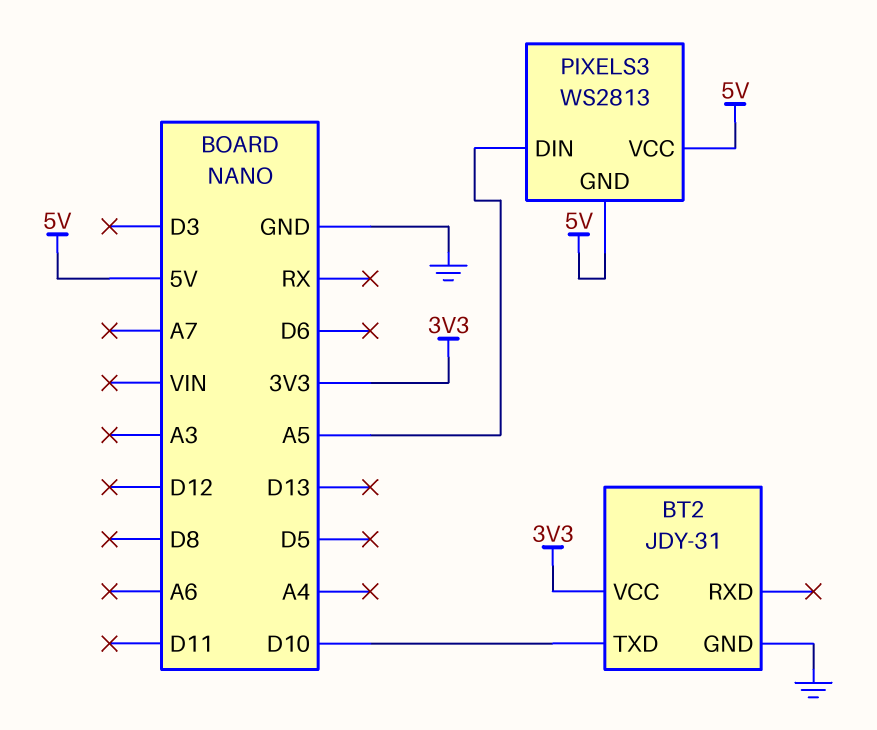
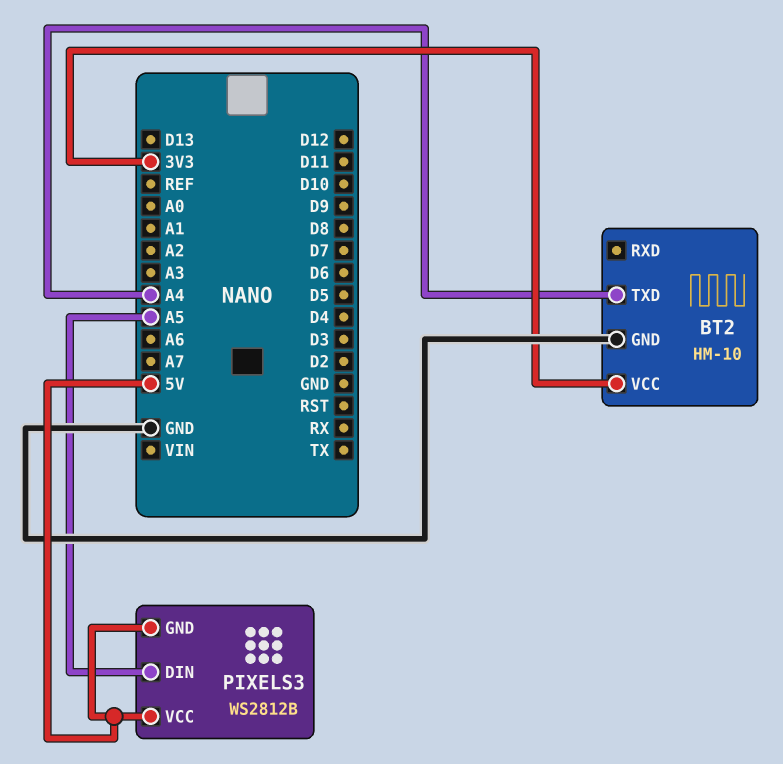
BT2: JDY-31 -> HM-10
BT2 pin TXD: D10 -> A4
PIXELS3: WS2813 -> WS2812B

